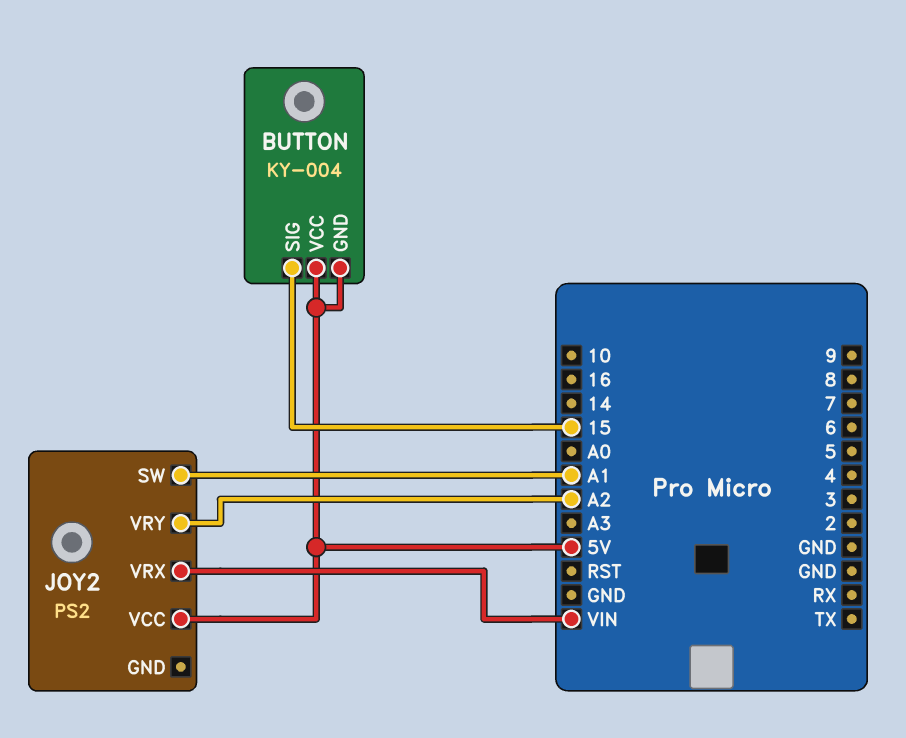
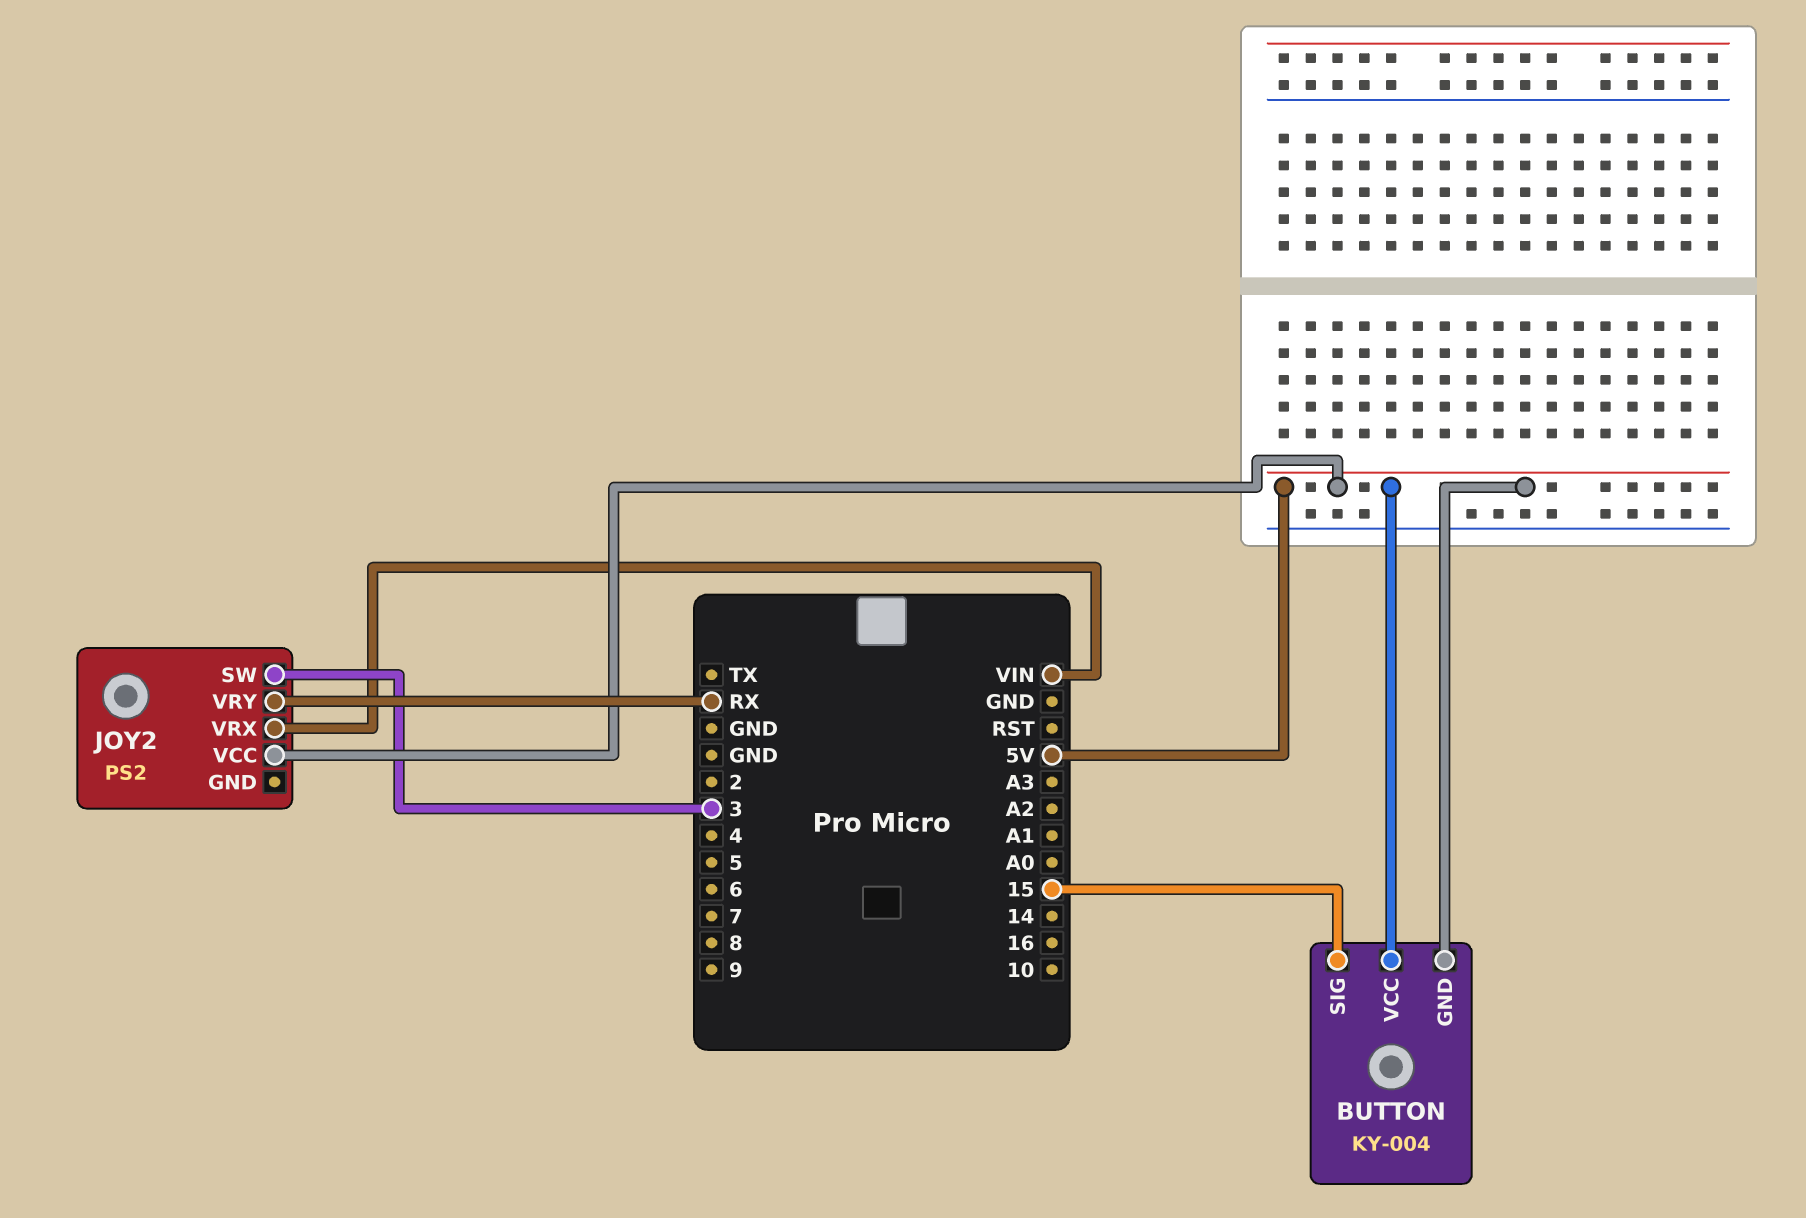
JOY2 pin SW: A1 -> 3
JOY2 pin VRY: A2 -> RX

